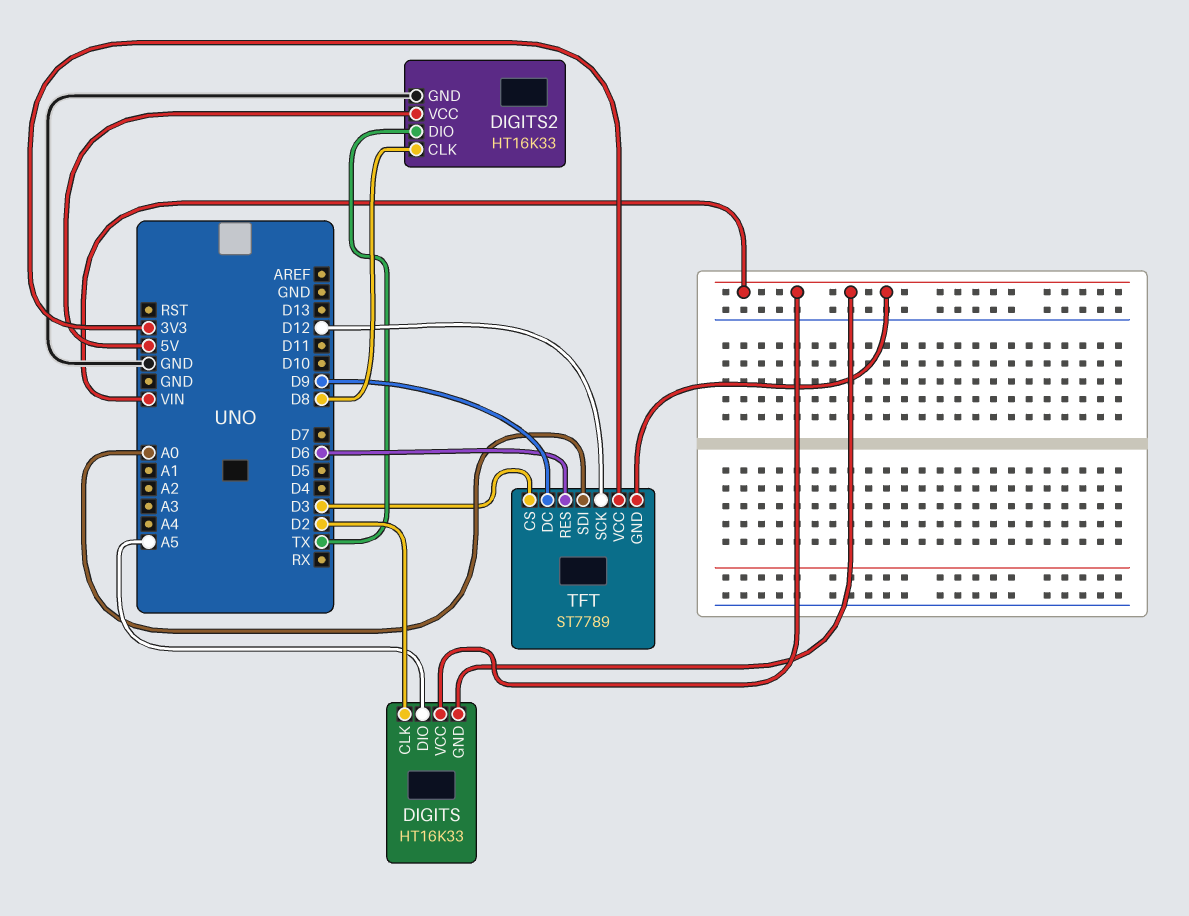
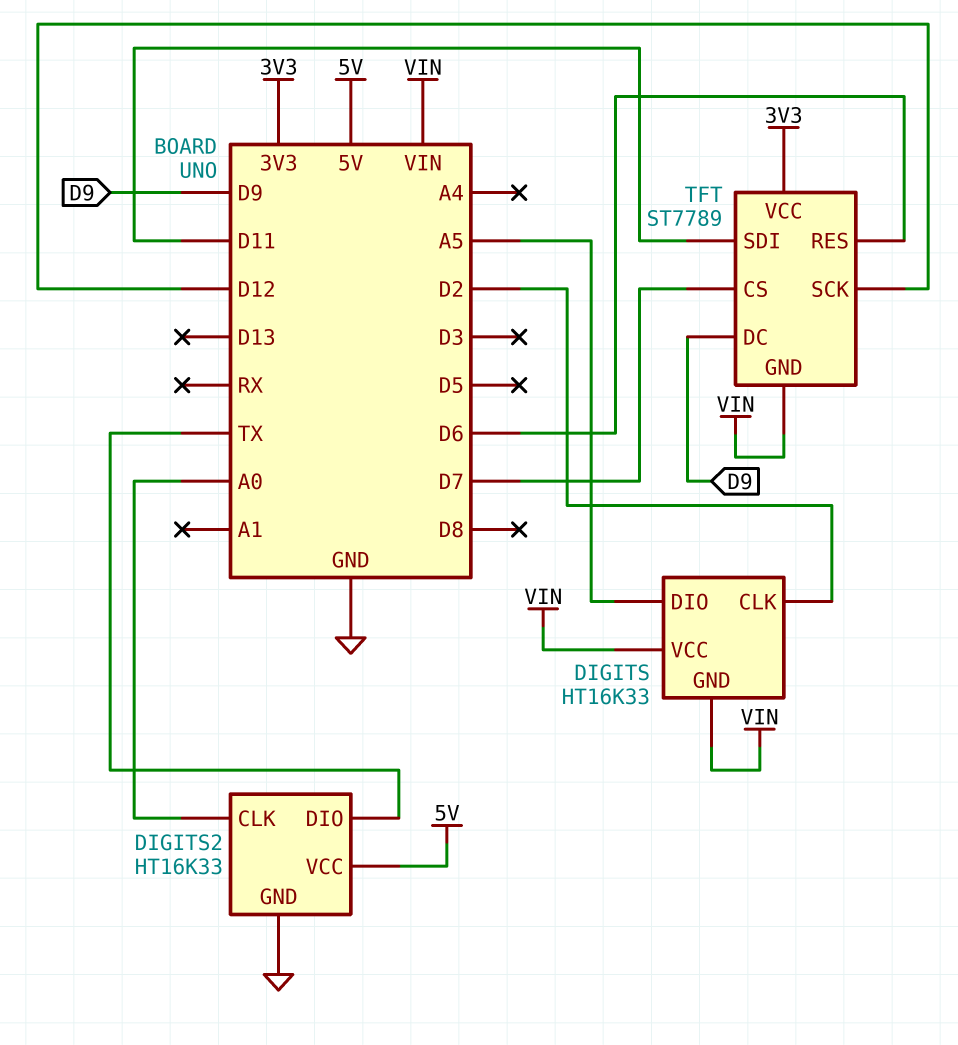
DIGITS2 pin CLK: D8 -> A0
TFT pin CS: D3 -> D7
TFT pin SDI: A0 -> D11

